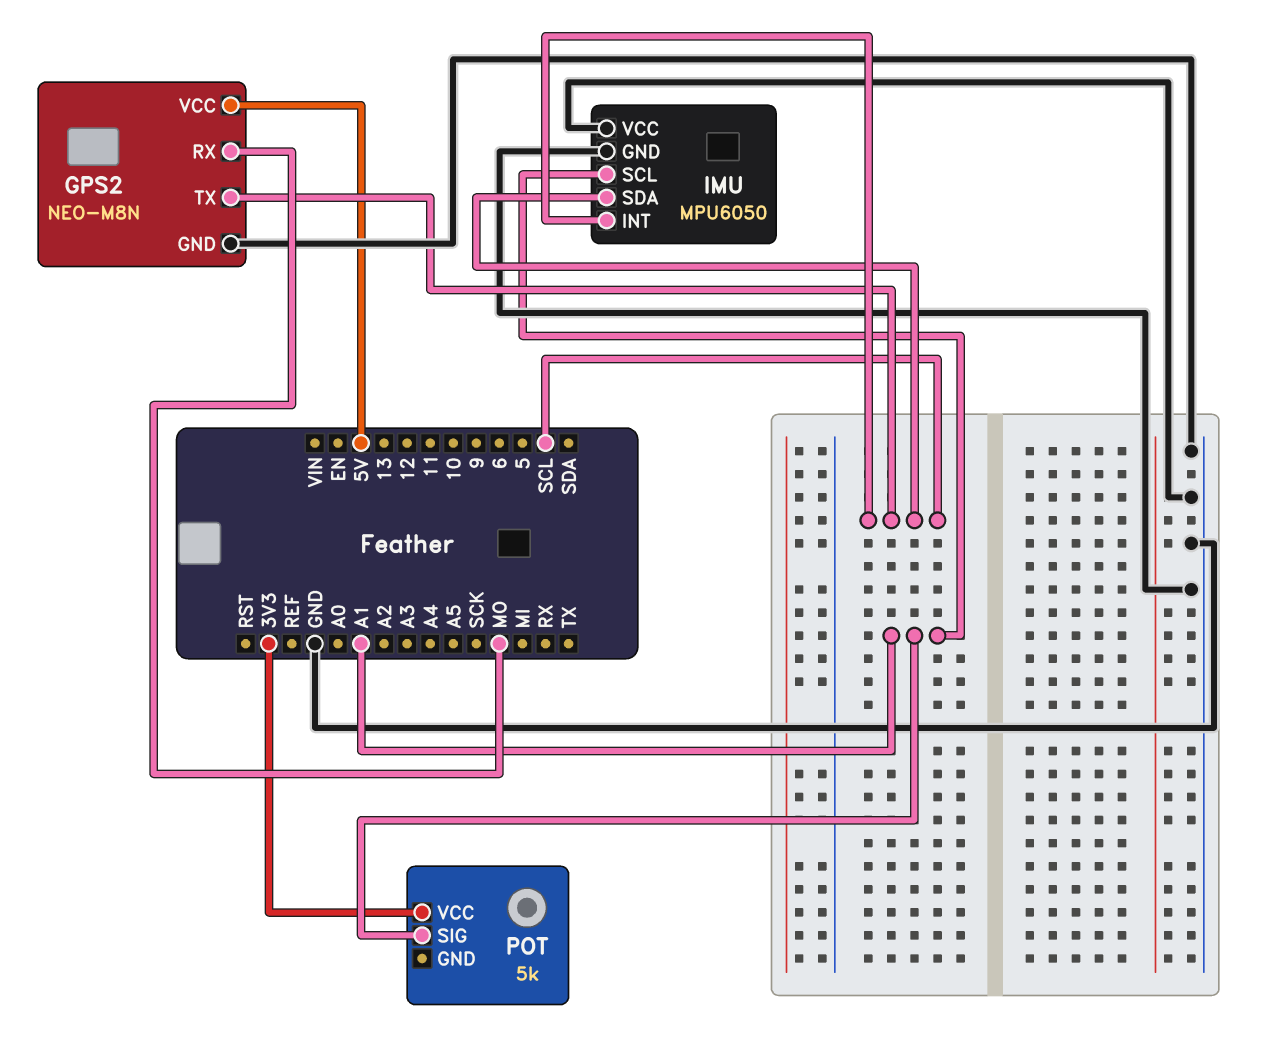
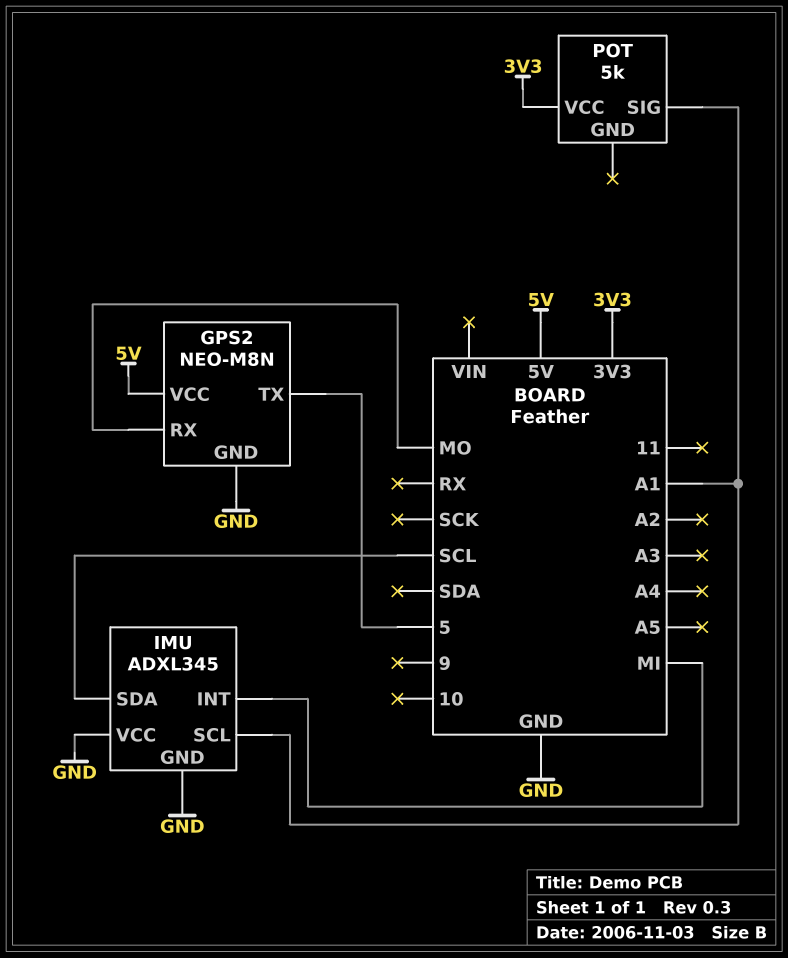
GPS2 pin TX: SCL -> 5
IMU: MPU6050 -> ADXL345
IMU pin INT: SCL -> MI

